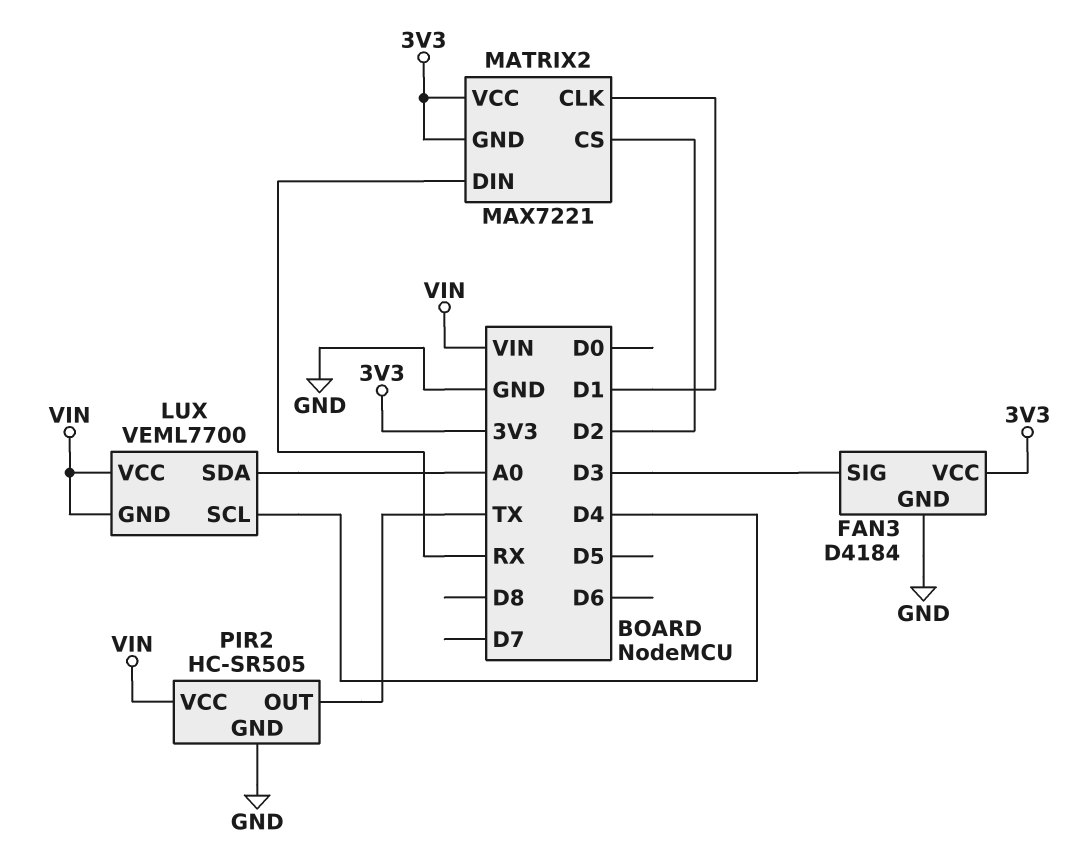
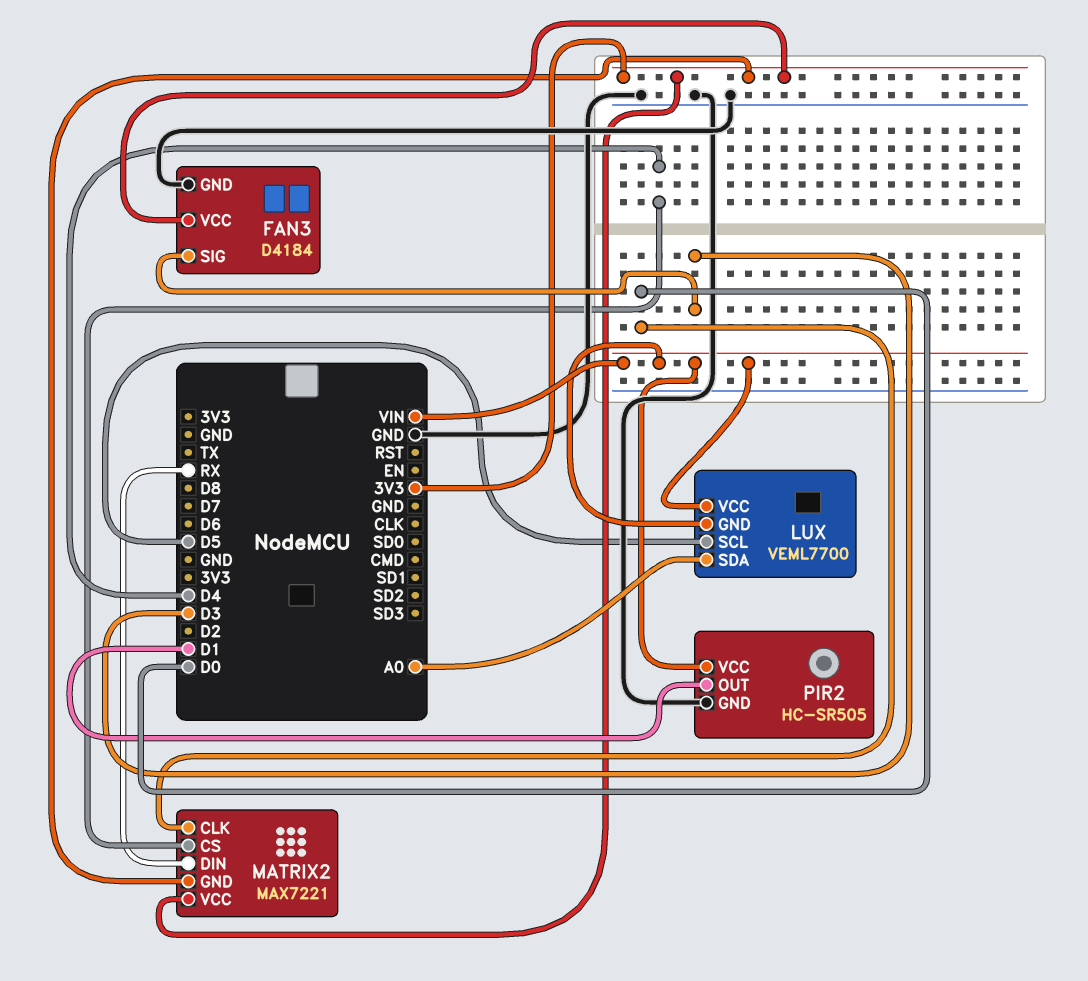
LUX pin SCL: D4 -> D5
MATRIX2 pin CLK: D1 -> D0
MATRIX2 pin CS: D2 -> D4
PIR2 pin OUT: TX -> D1

